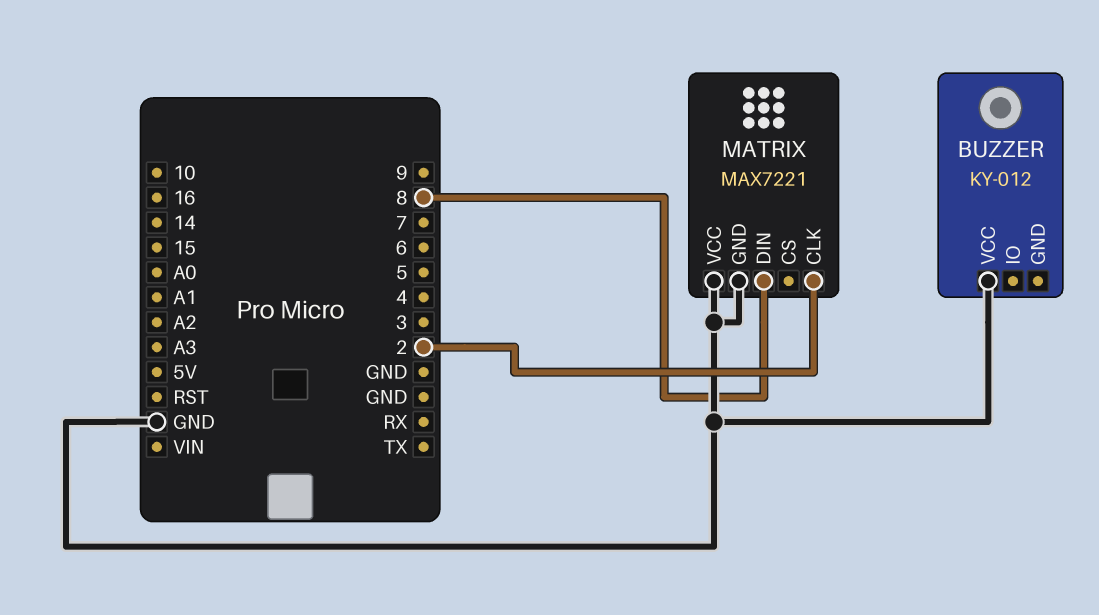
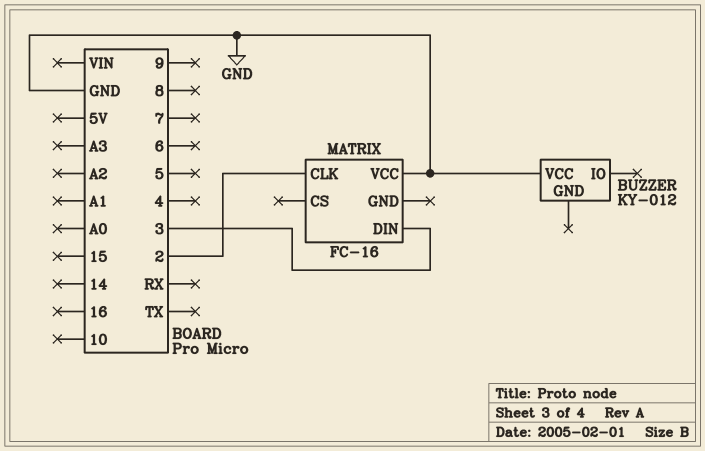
MATRIX: MAX7221 -> FC-16
MATRIX pin DIN: 8 -> 3
MATRIX pin GND: GND -> none

